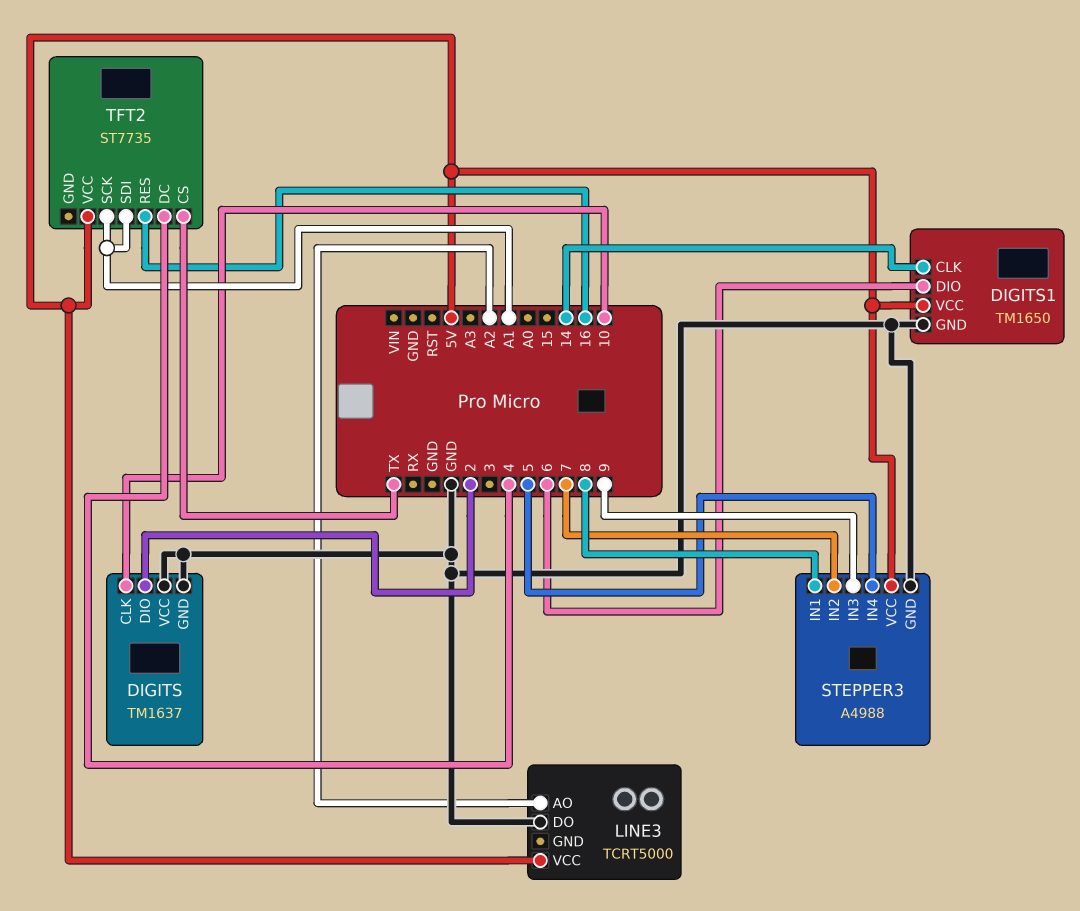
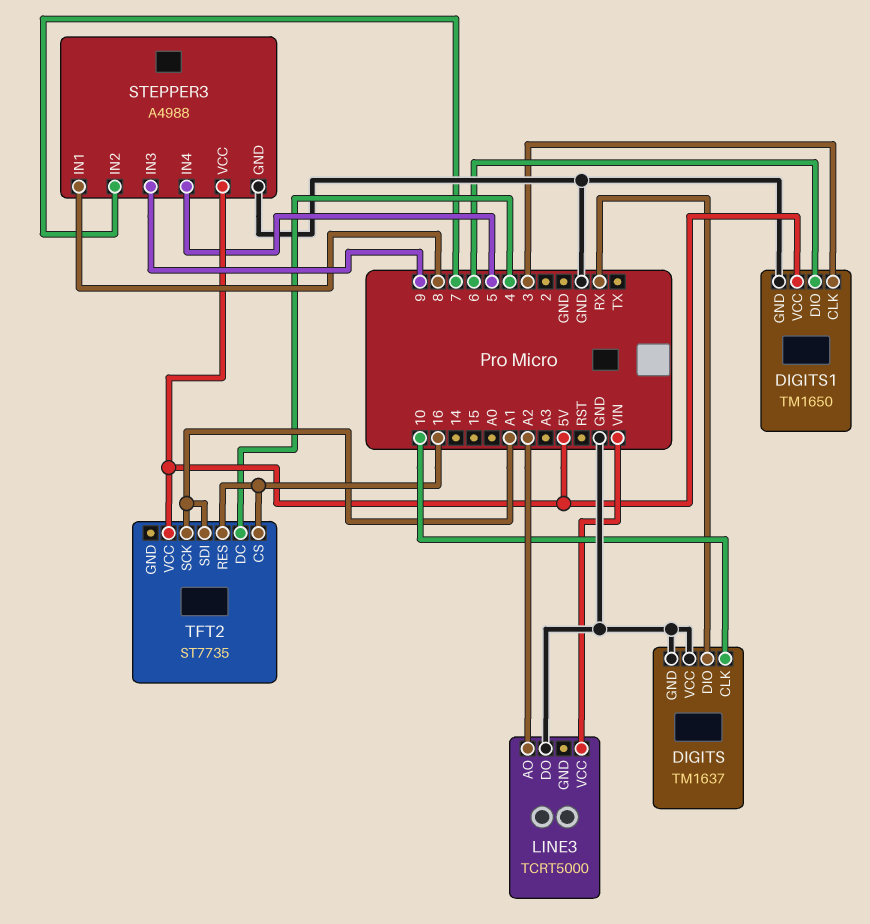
DIGITS pin DIO: 2 -> RX
DIGITS1 pin CLK: 14 -> 3
LINE3 pin VCC: 5V -> VIN
TFT2 pin CS: TX -> 16

